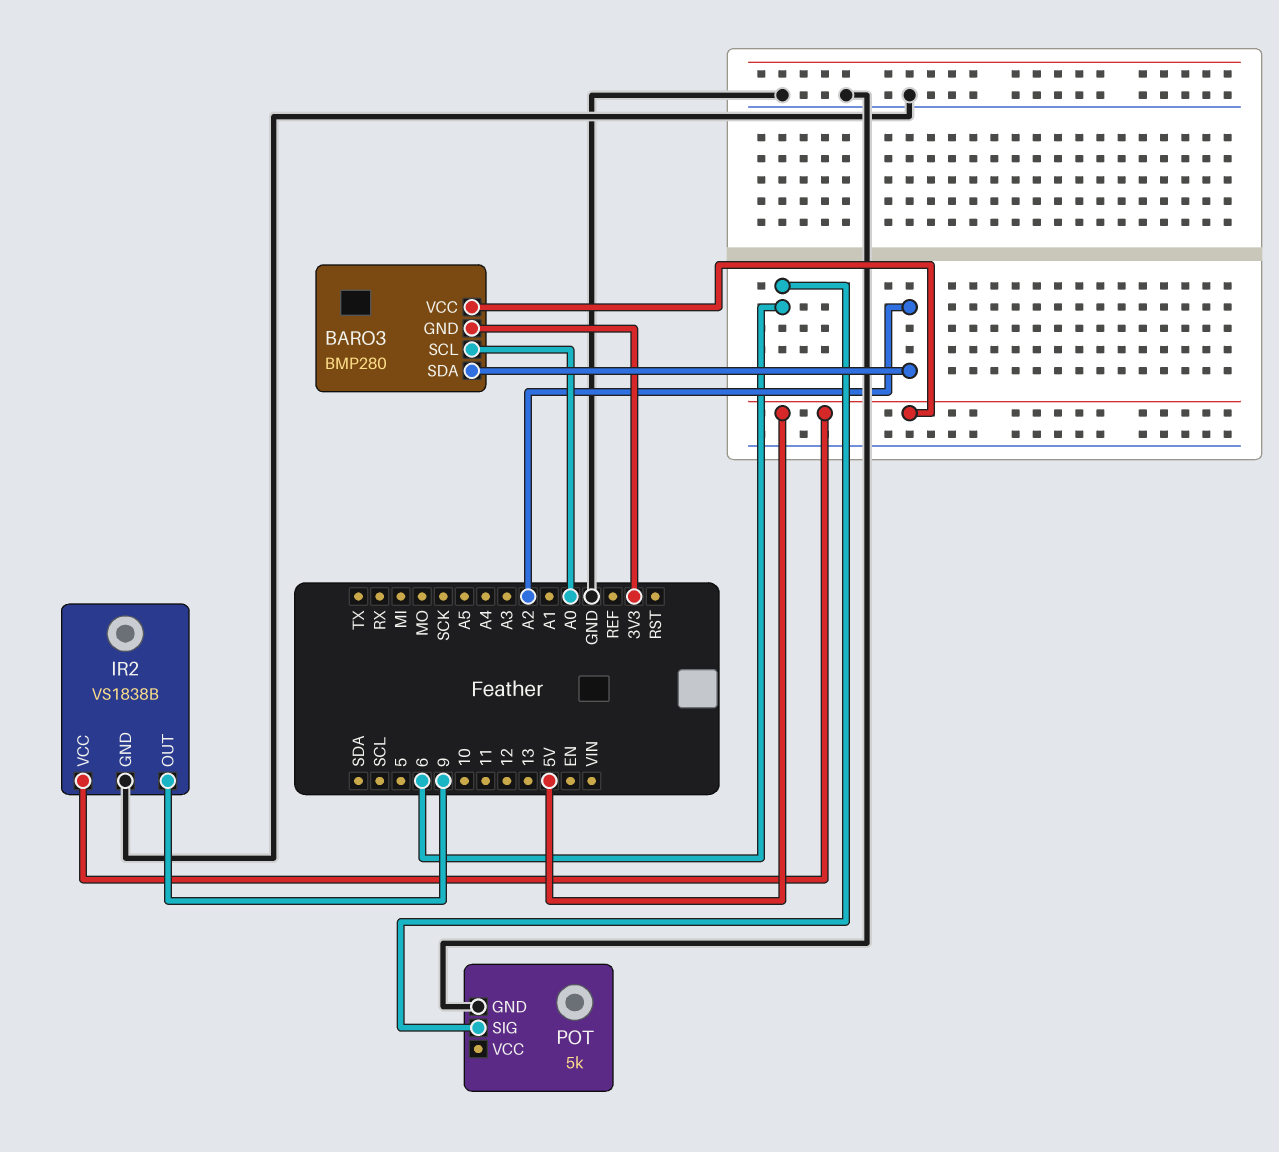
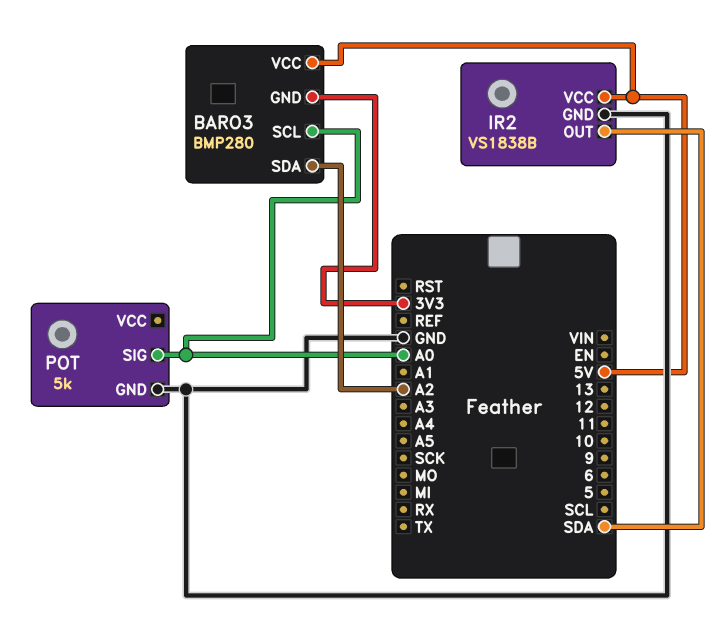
IR2 pin OUT: 9 -> SDA
POT pin SIG: 6 -> A0

